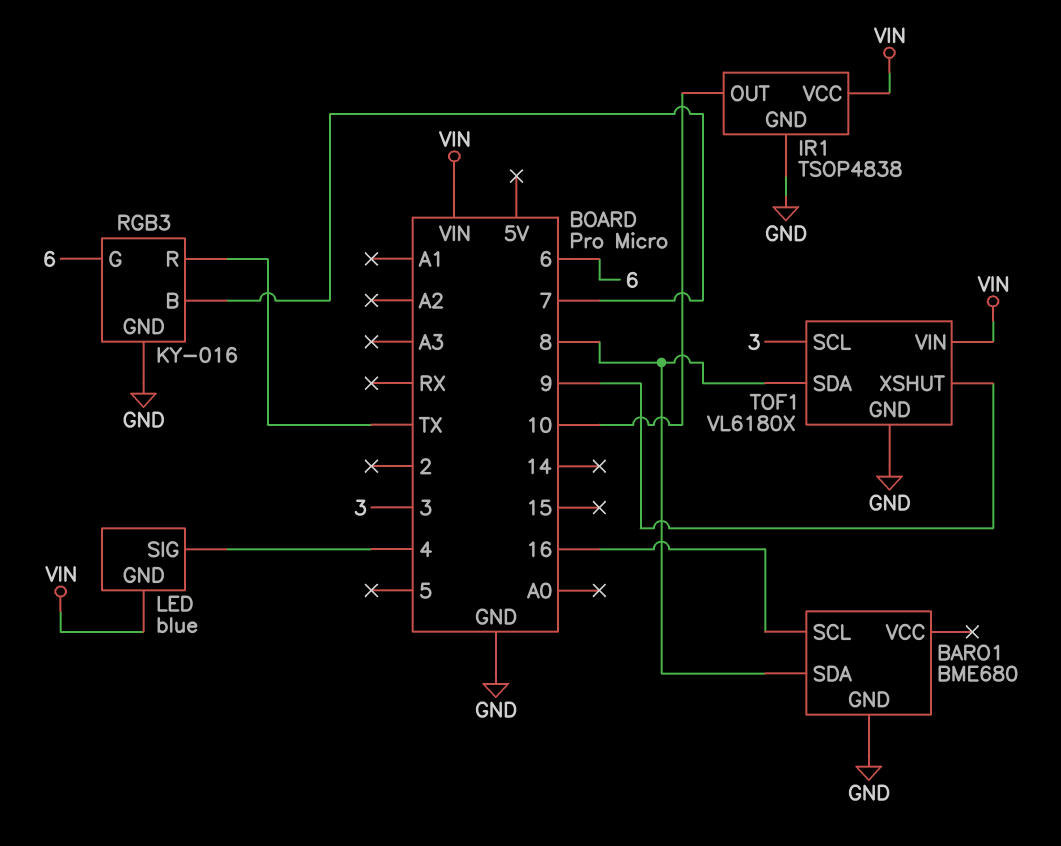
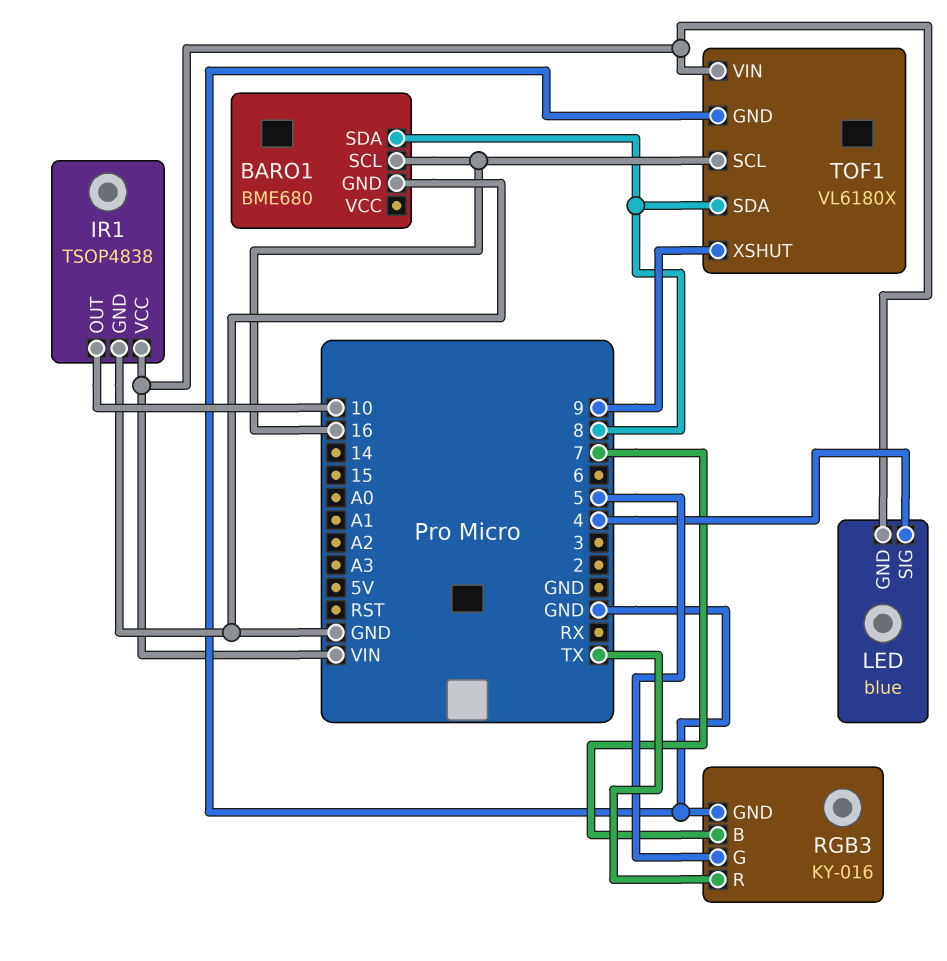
RGB3 pin G: 6 -> 5
TOF1 pin SCL: 3 -> 16

